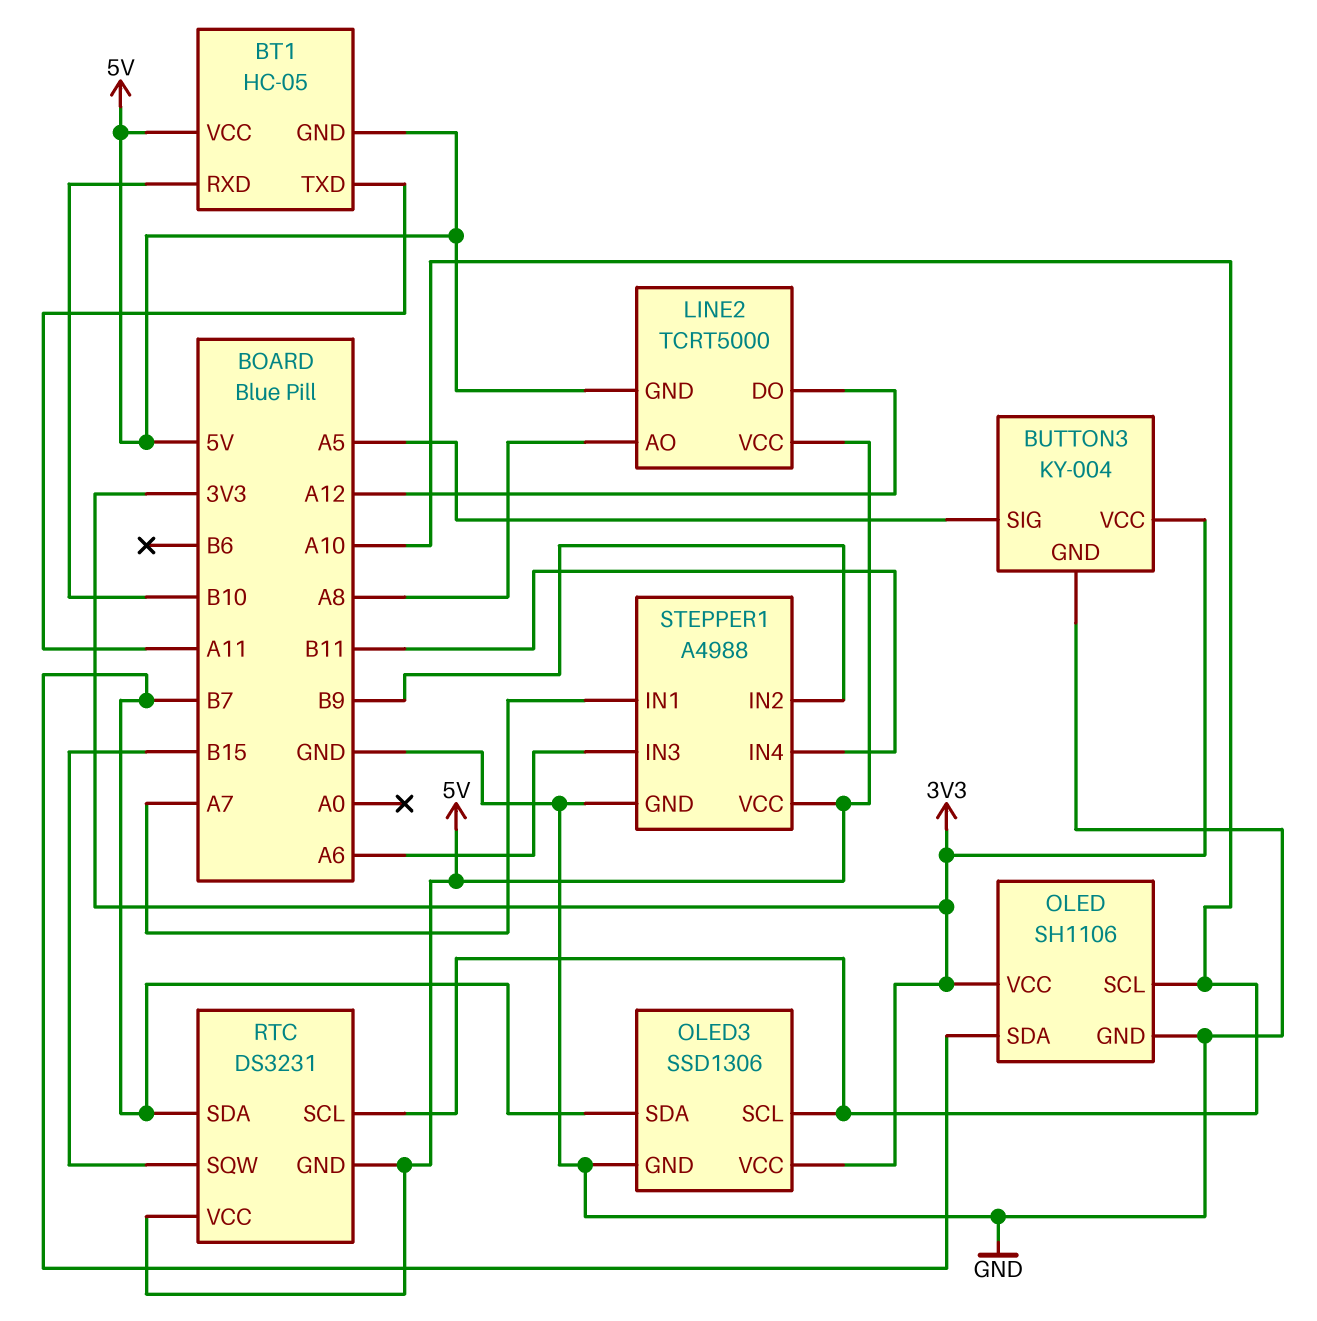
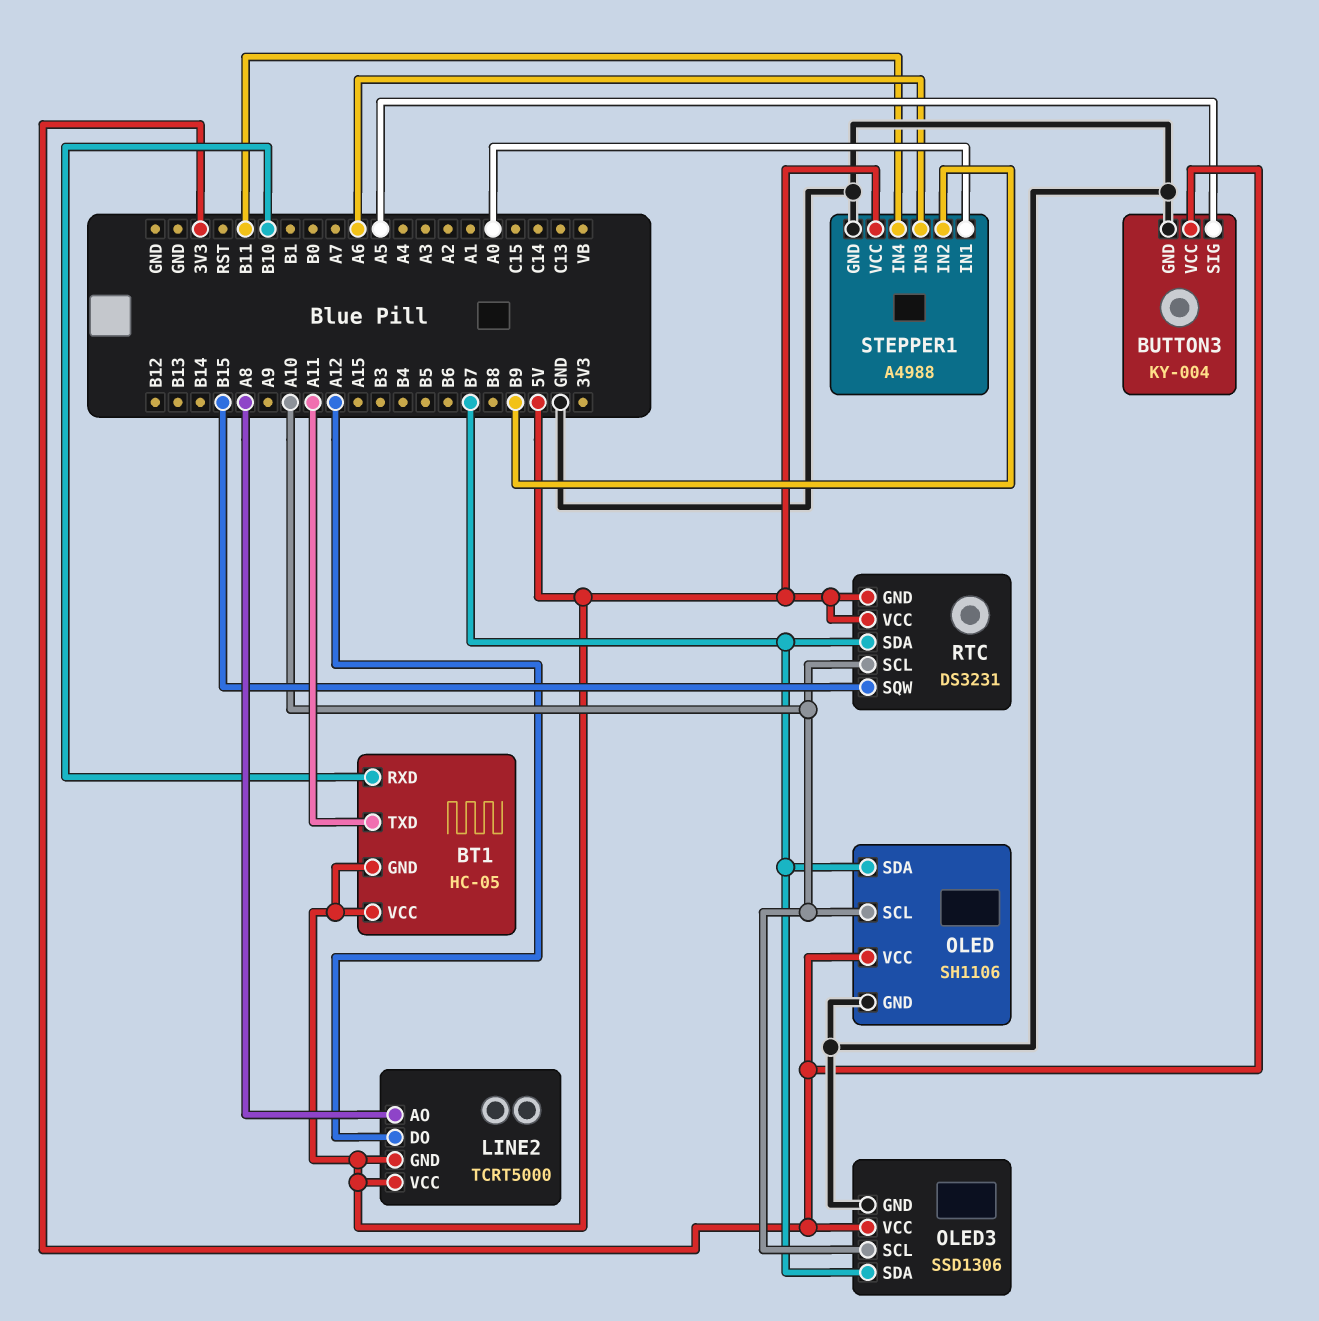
STEPPER1 pin IN1: A7 -> A0

